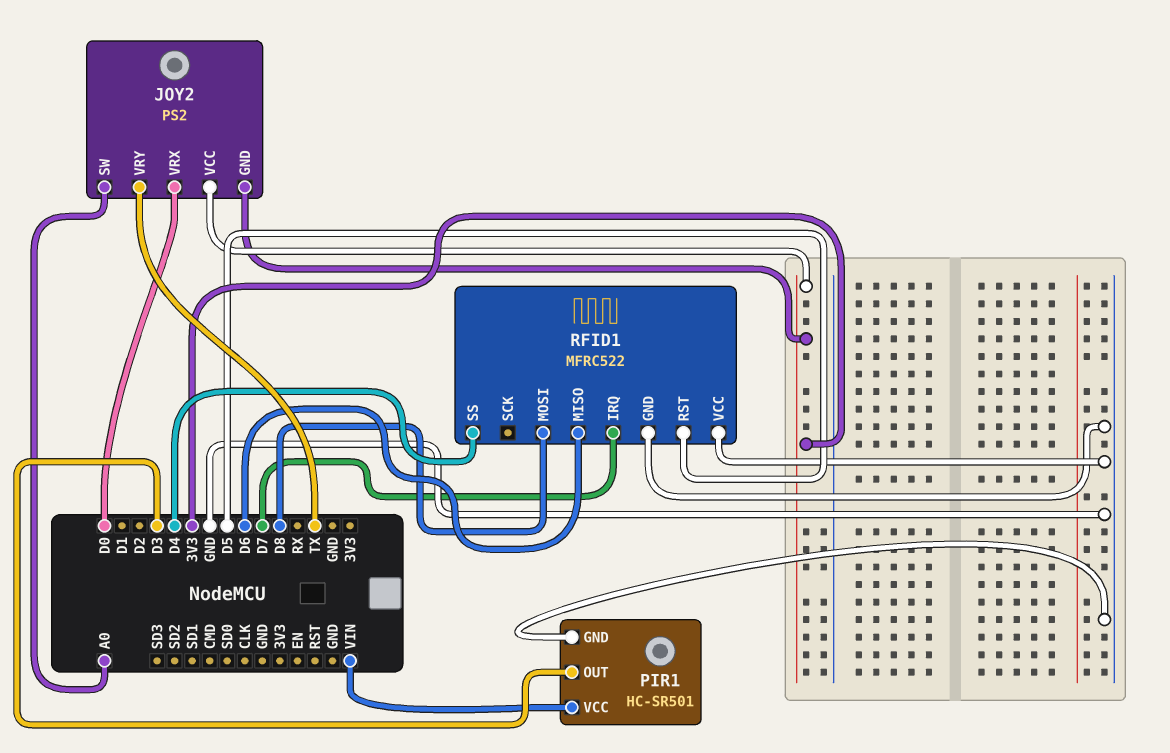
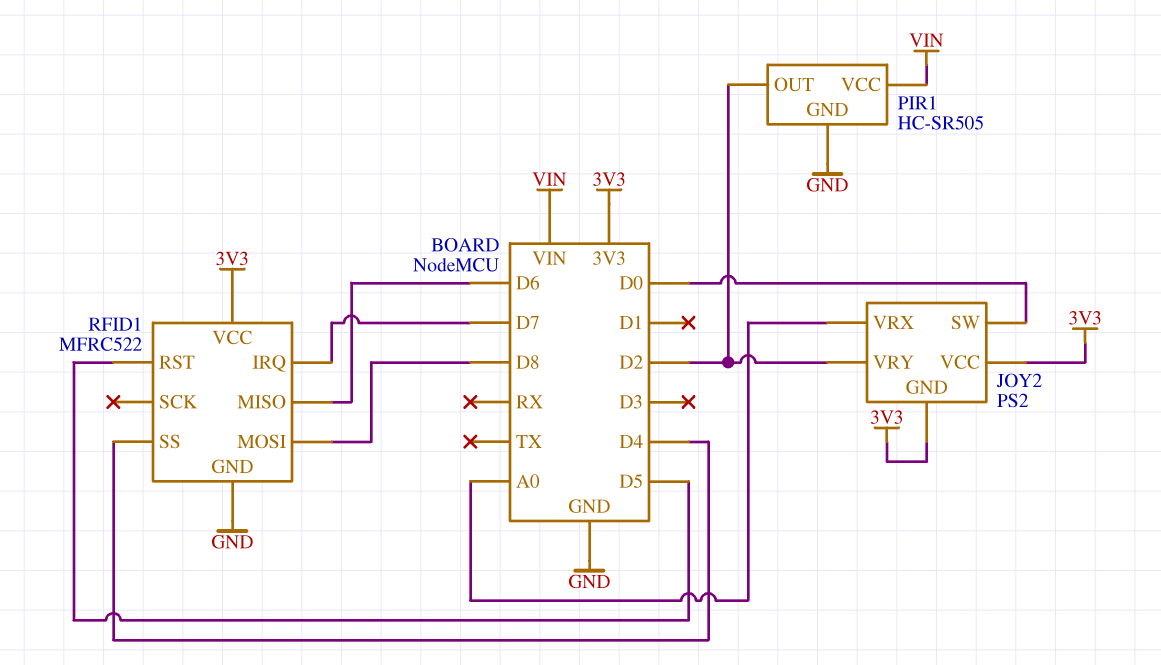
JOY2 pin SW: A0 -> D0
JOY2 pin VRX: D0 -> A0
JOY2 pin VRY: TX -> D2
PIR1: HC-SR501 -> HC-SR505
PIR1 pin OUT: D3 -> D2
RFID1 pin VCC: GND -> 3V3

